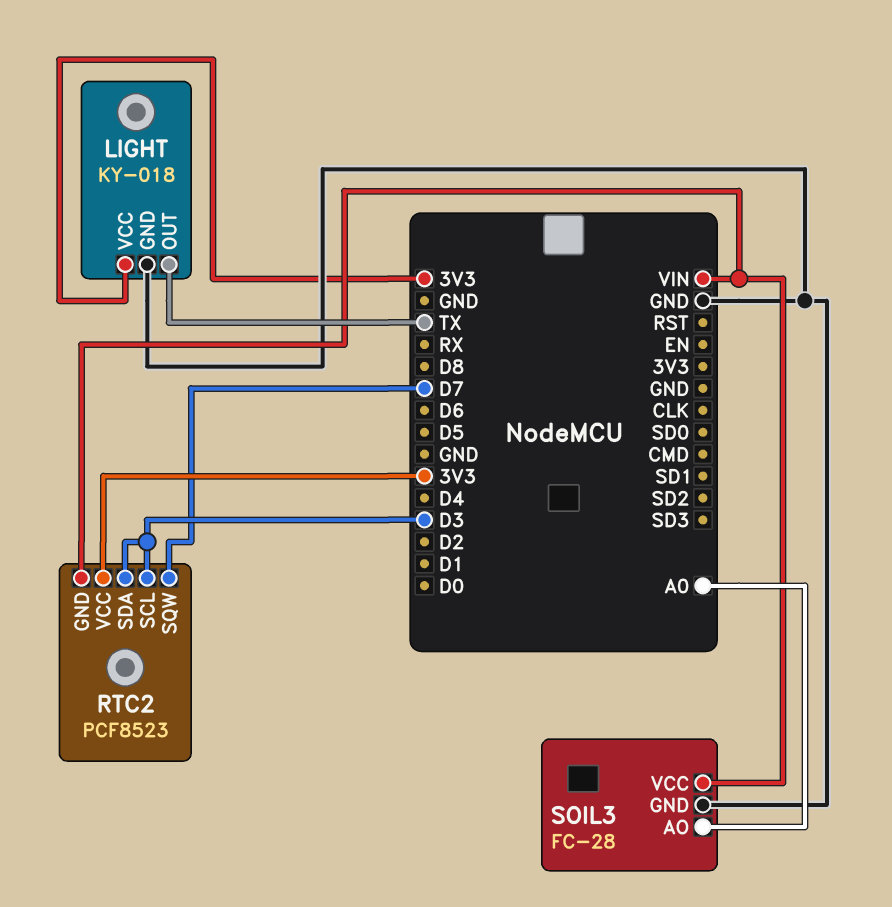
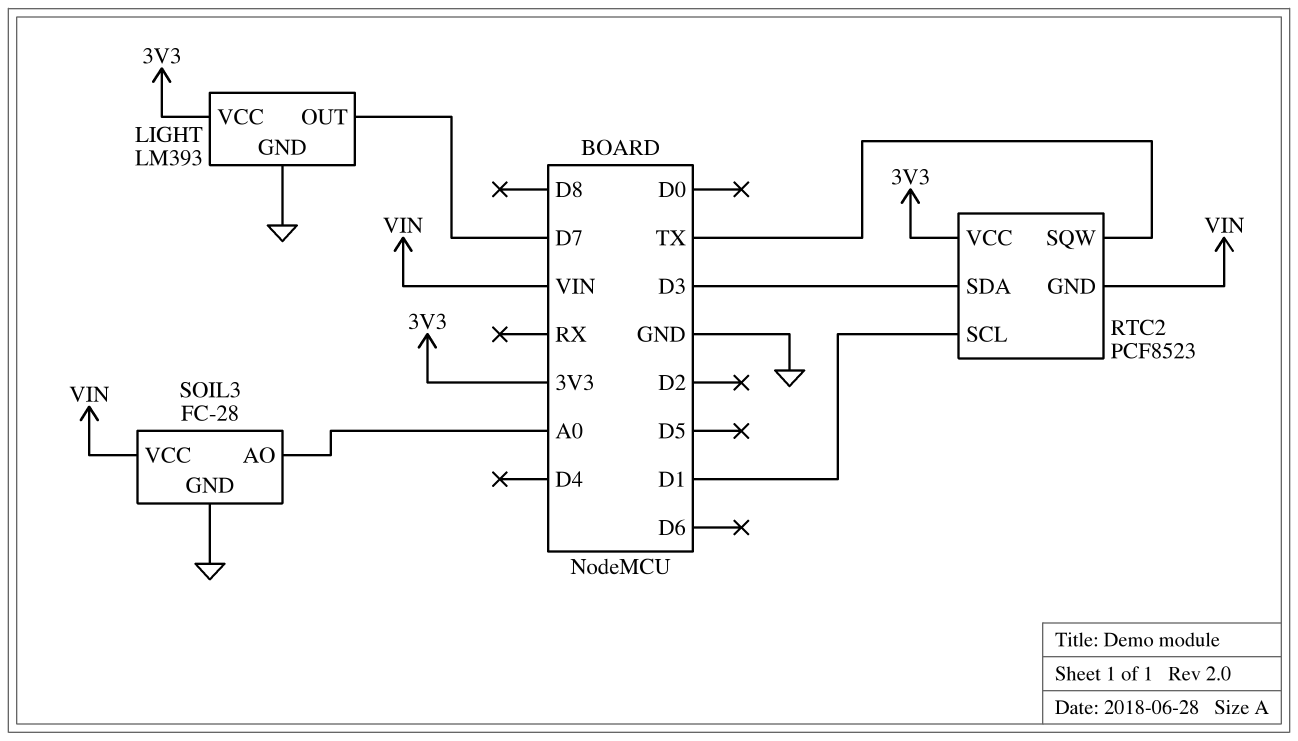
LIGHT: KY-018 -> LM393
LIGHT pin OUT: TX -> D7
RTC2 pin SCL: D3 -> D1
RTC2 pin SQW: D7 -> TX

